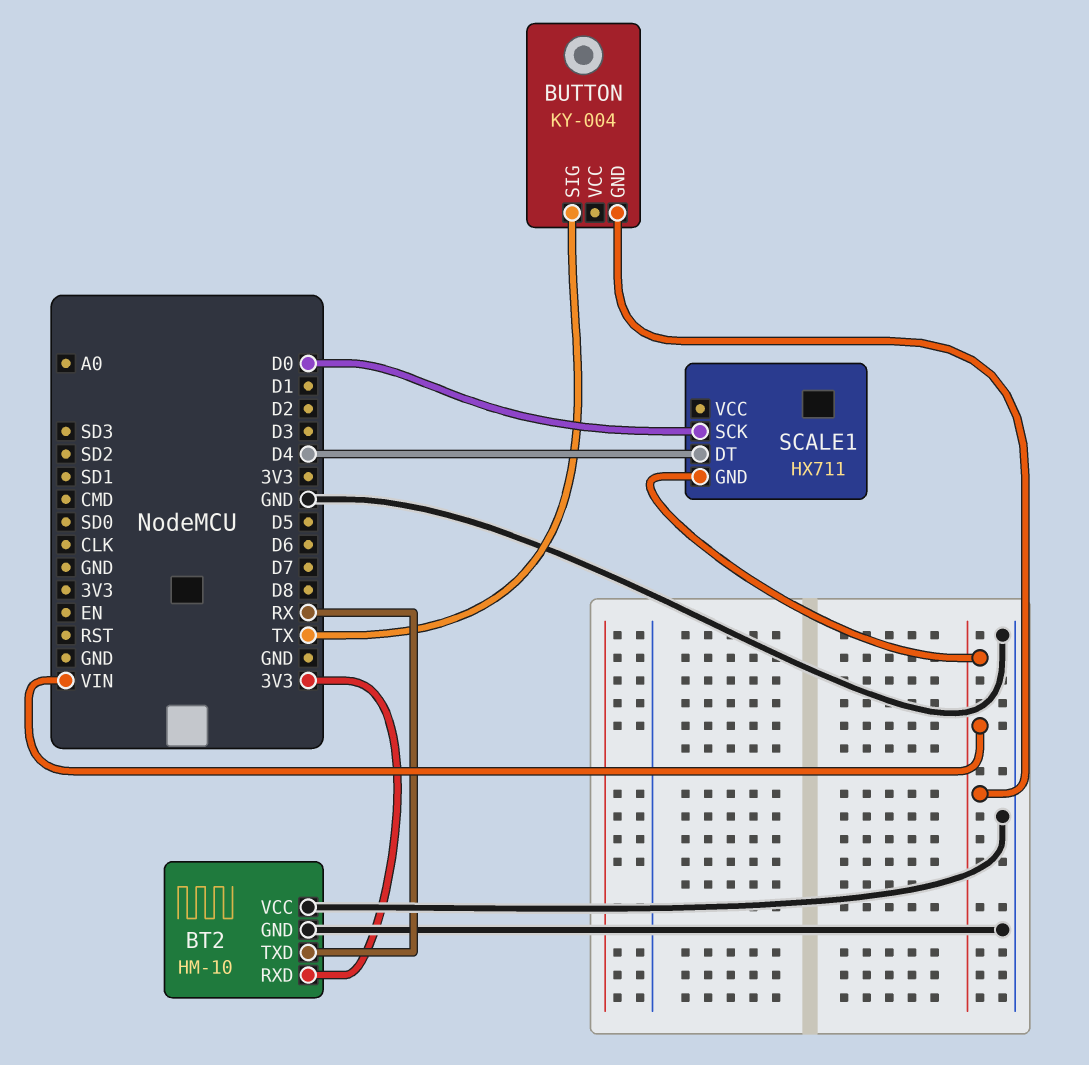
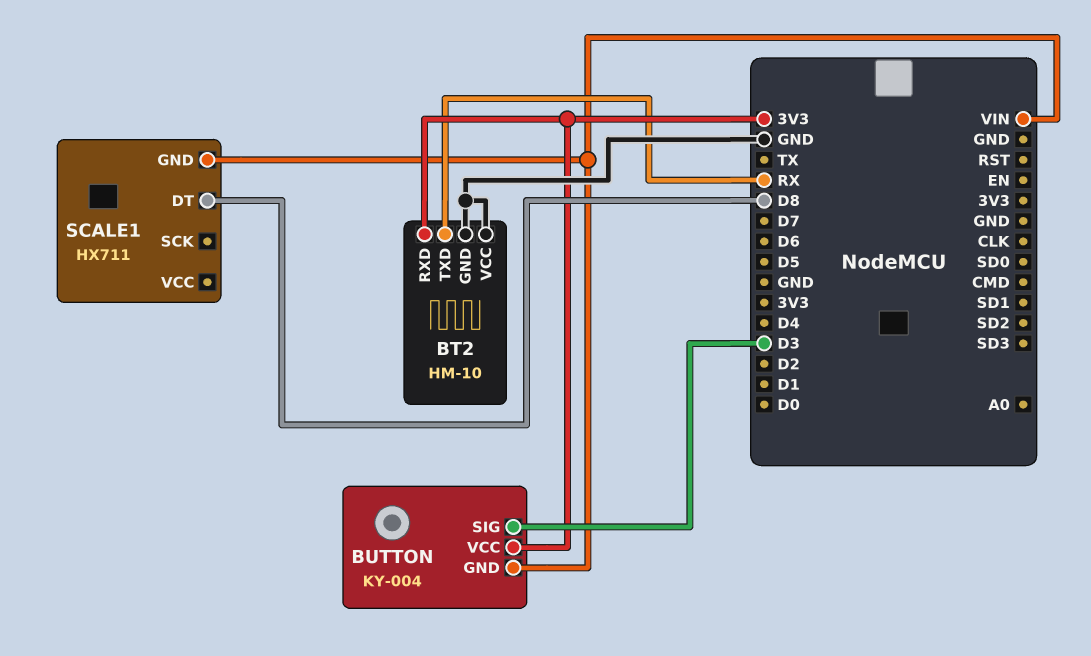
BUTTON pin SIG: TX -> D3
BUTTON pin VCC: none -> 3V3
SCALE1 pin DT: D4 -> D8
SCALE1 pin SCK: D0 -> none

